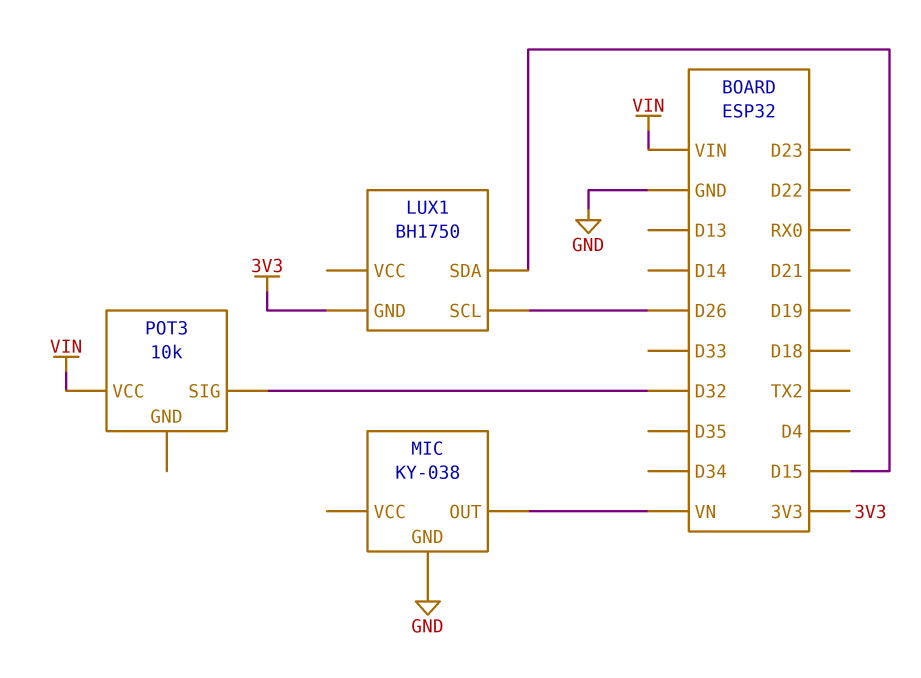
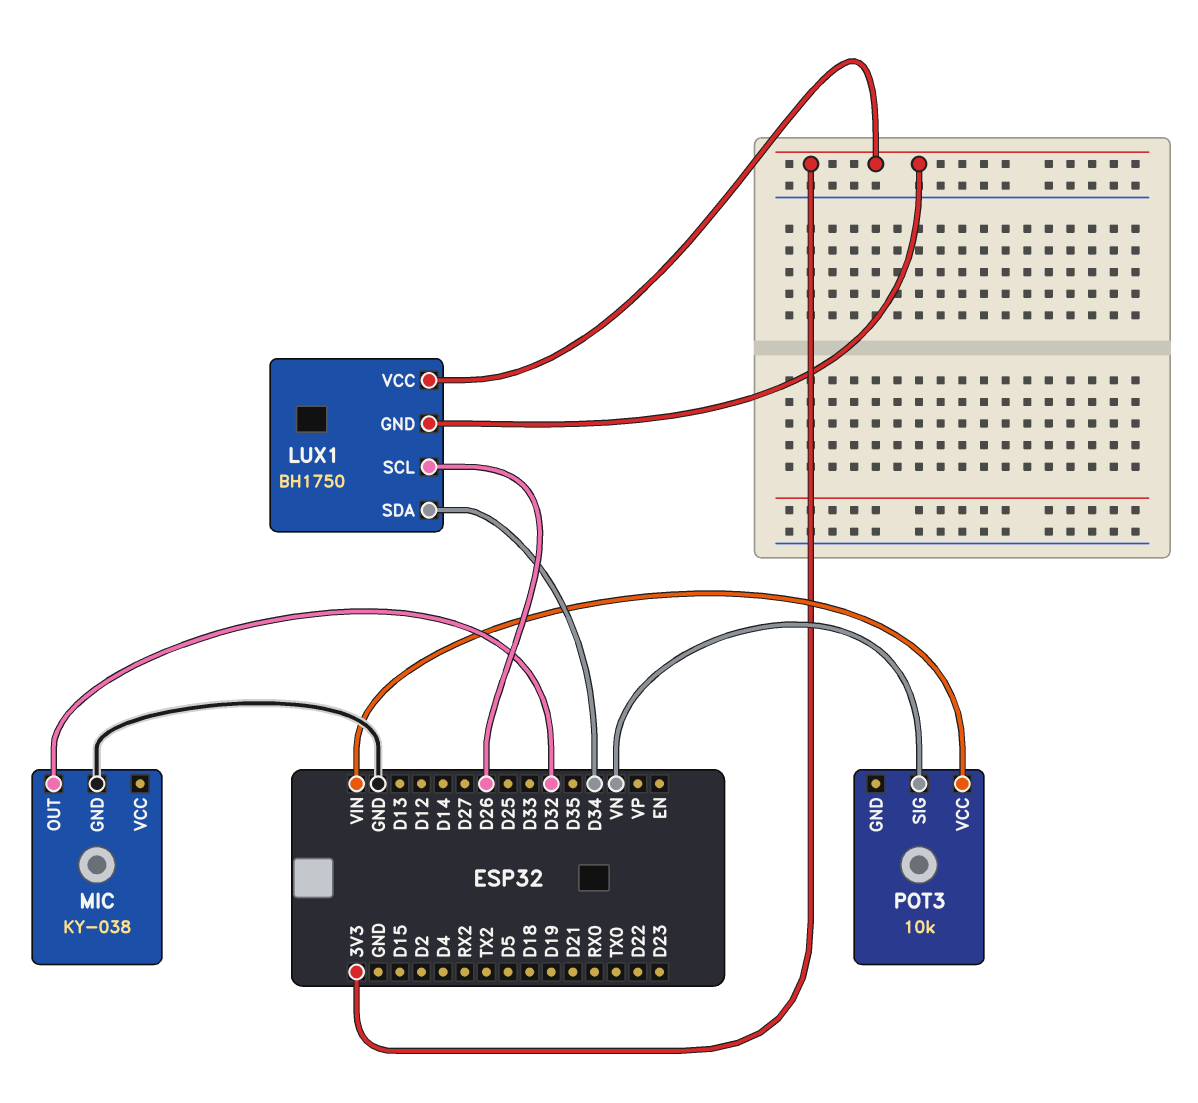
LUX1 pin SDA: D15 -> D34
LUX1 pin VCC: none -> 3V3
MIC pin OUT: VN -> D32
POT3 pin SIG: D32 -> VN

